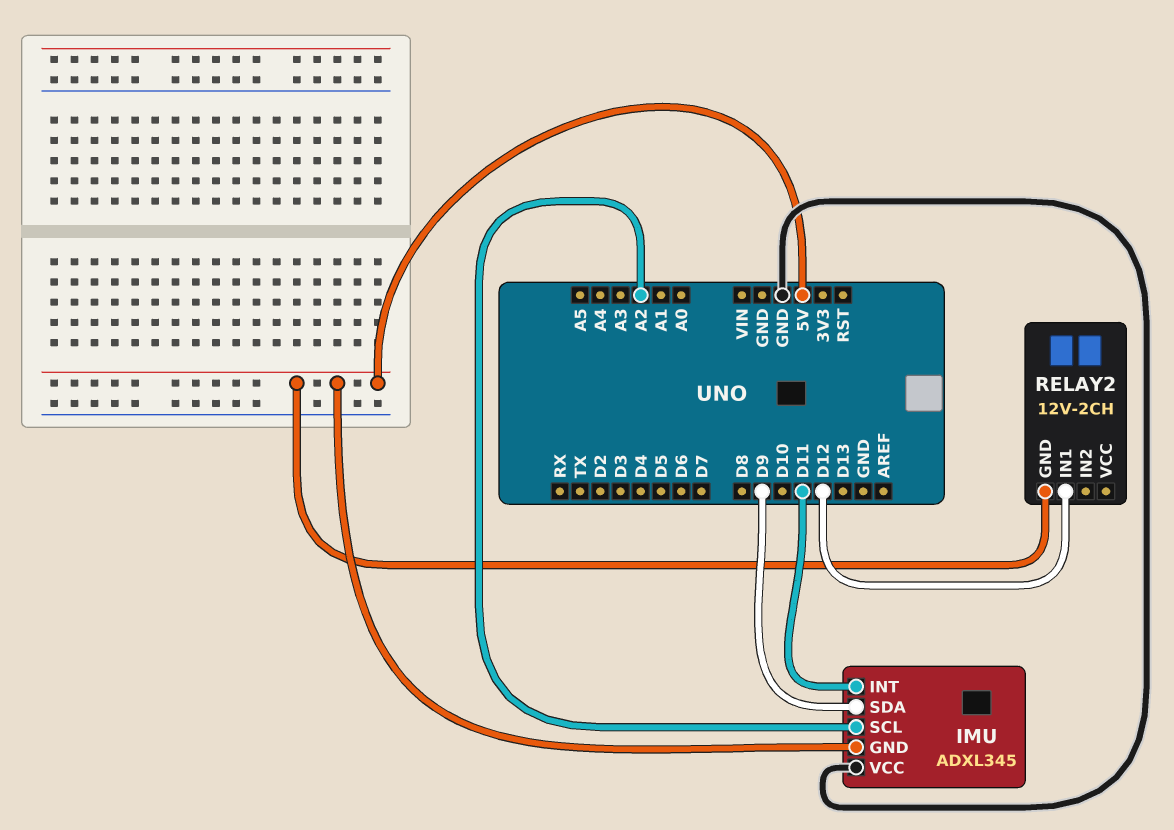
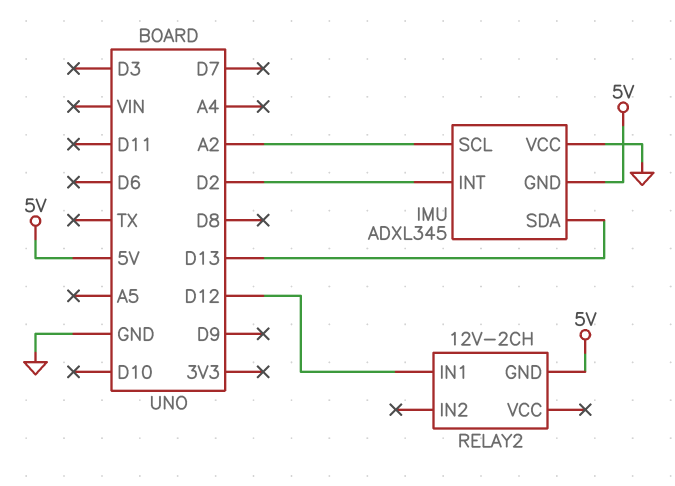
IMU pin INT: D11 -> D2
IMU pin SDA: D9 -> D13

